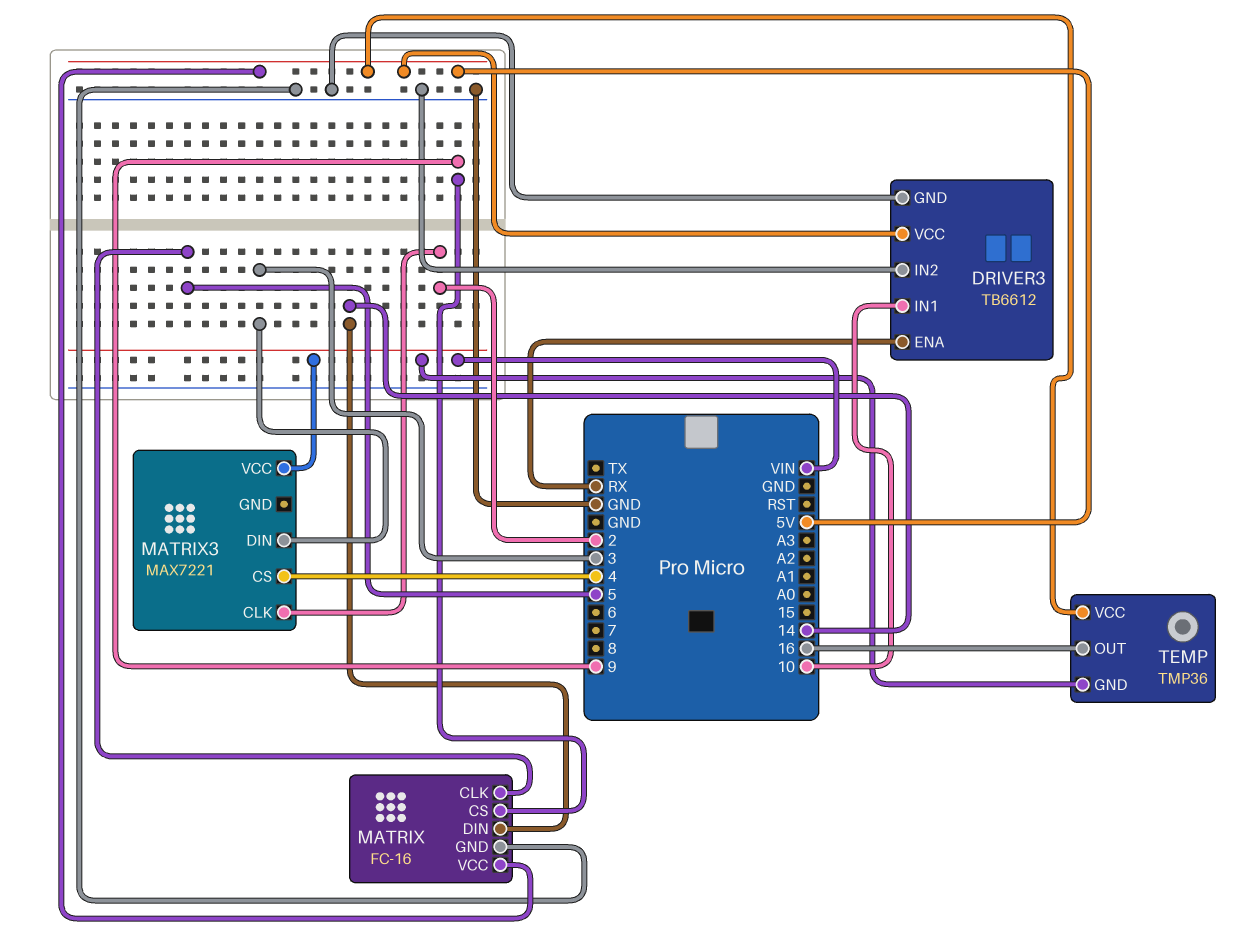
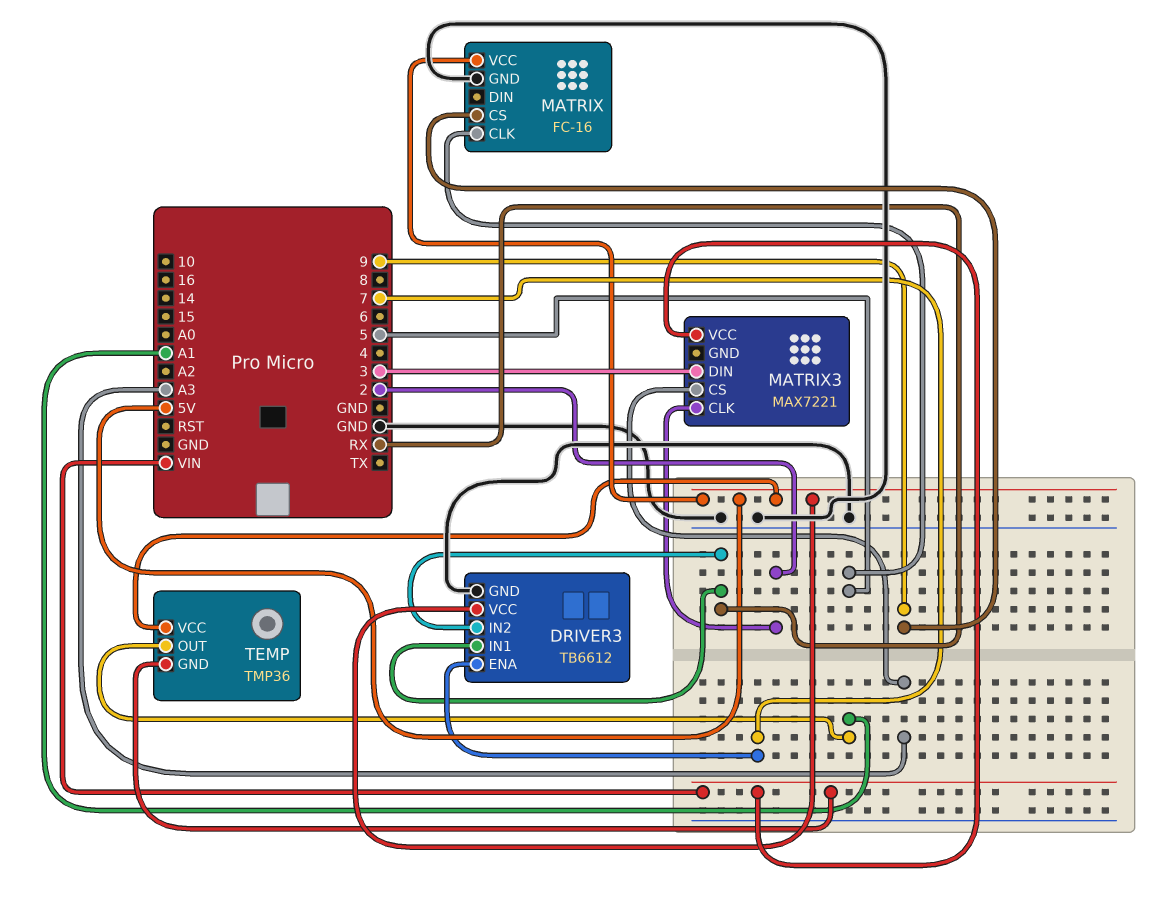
DRIVER3 pin ENA: RX -> 7
DRIVER3 pin IN1: 10 -> RX
DRIVER3 pin IN2: GND -> RX
MATRIX pin DIN: 14 -> none
MATRIX3 pin CS: 4 -> A3
TEMP pin OUT: 16 -> A1

